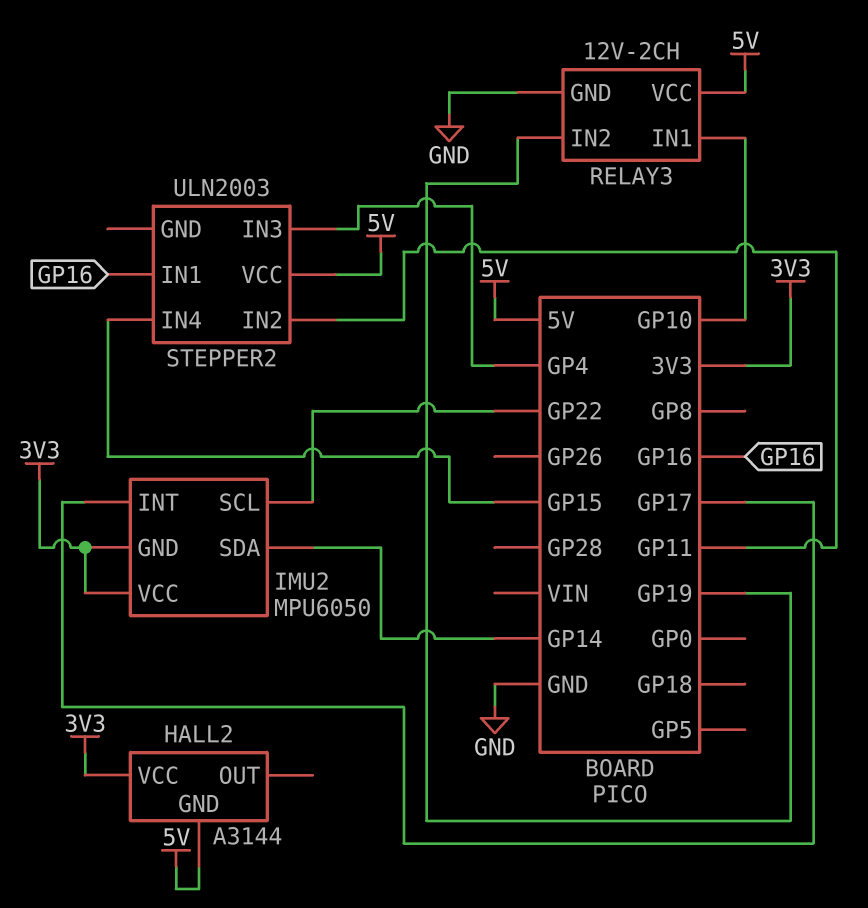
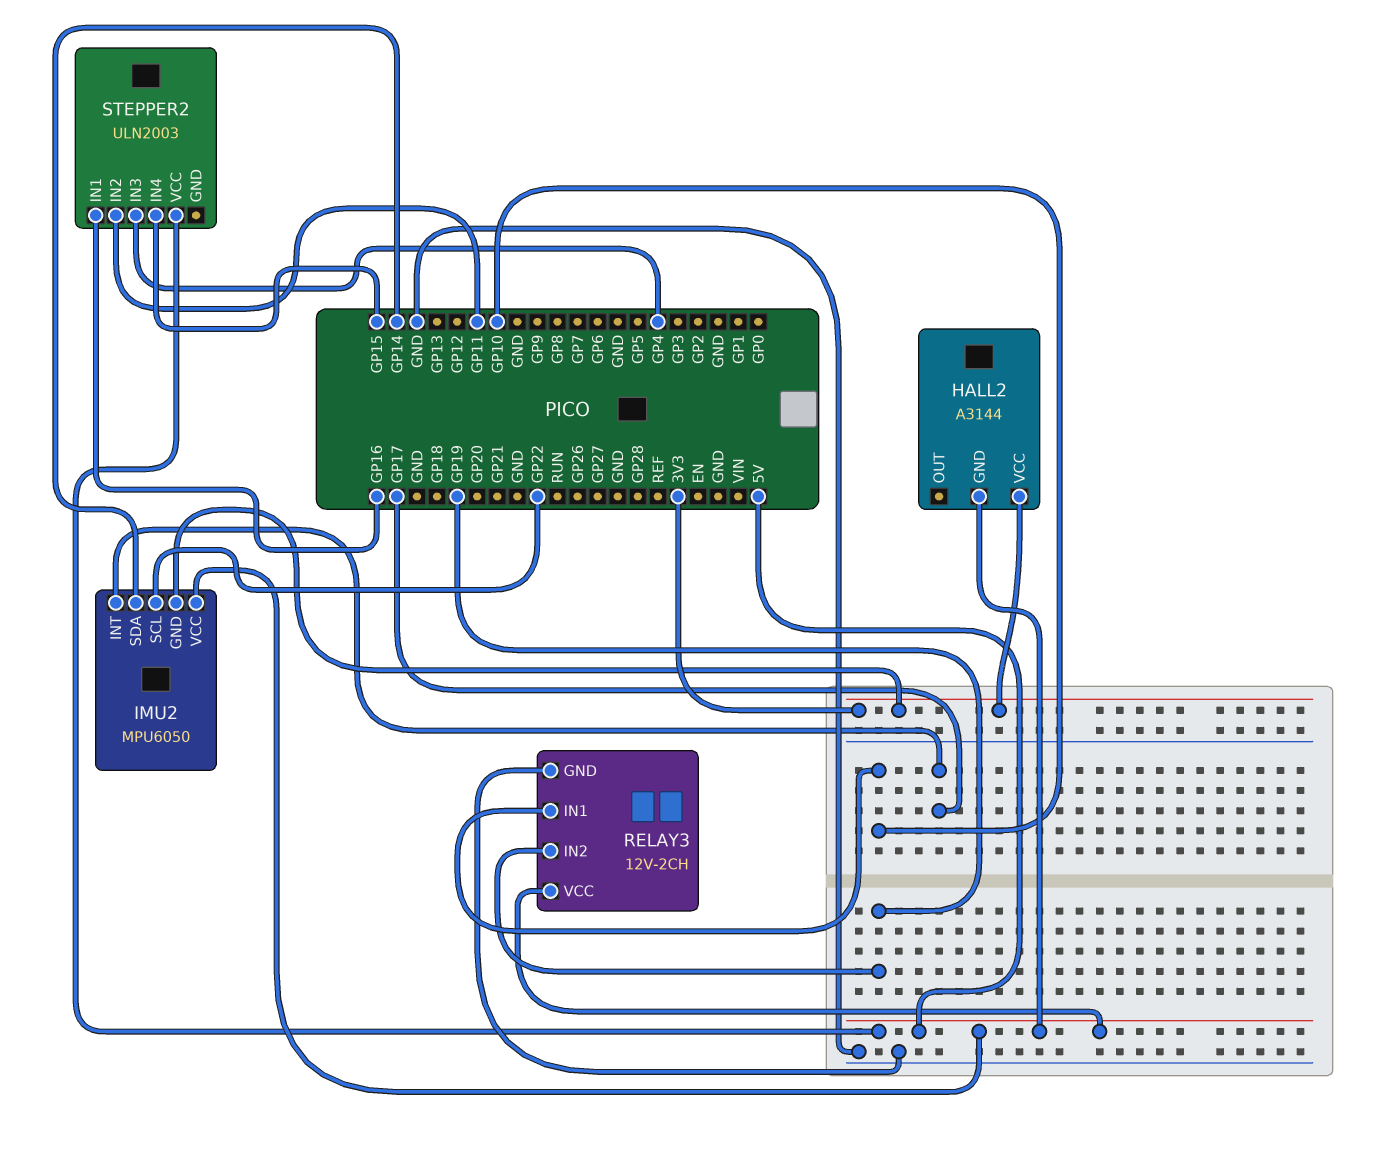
IMU2 pin VCC: 3V3 -> 5V

